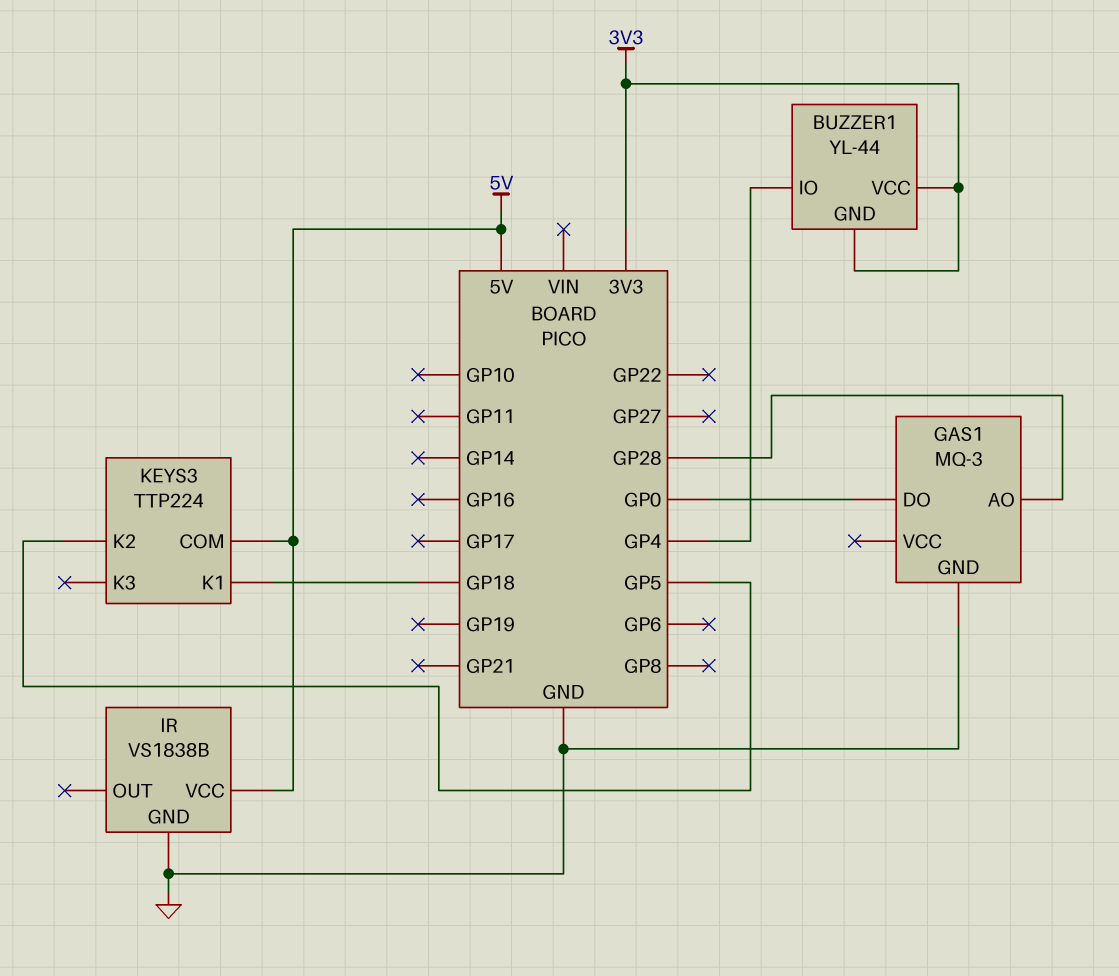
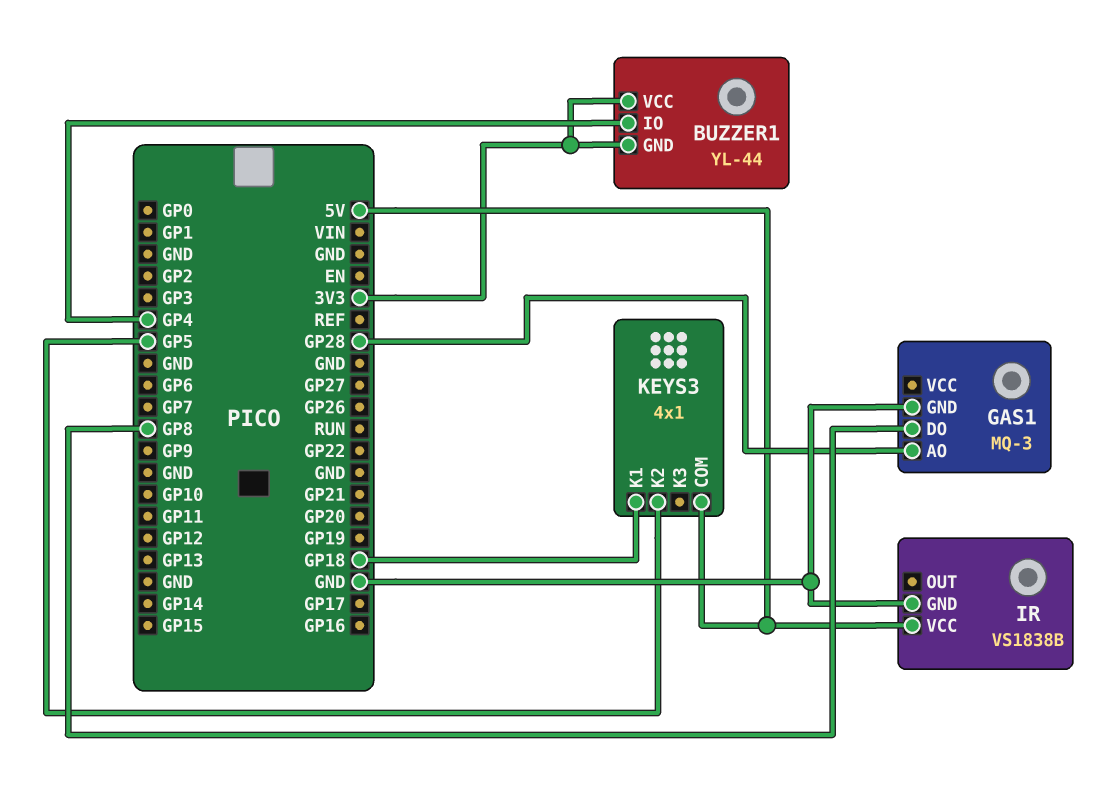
GAS1 pin DO: GP0 -> GP8
KEYS3: TTP224 -> 4x1

